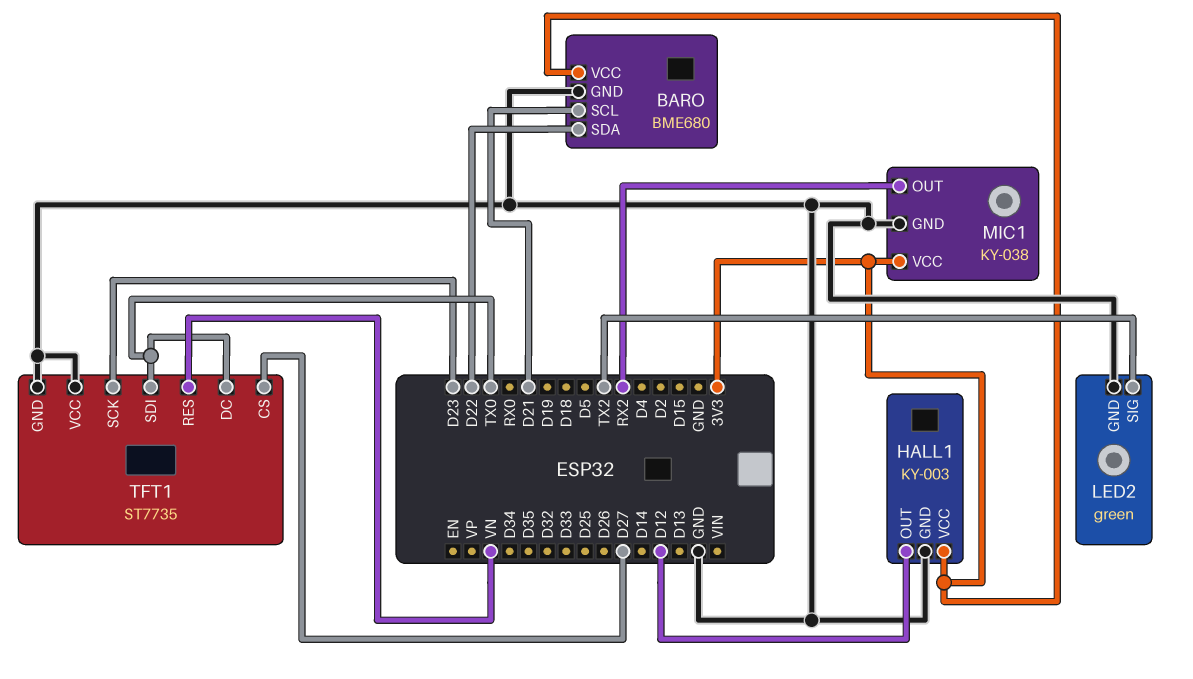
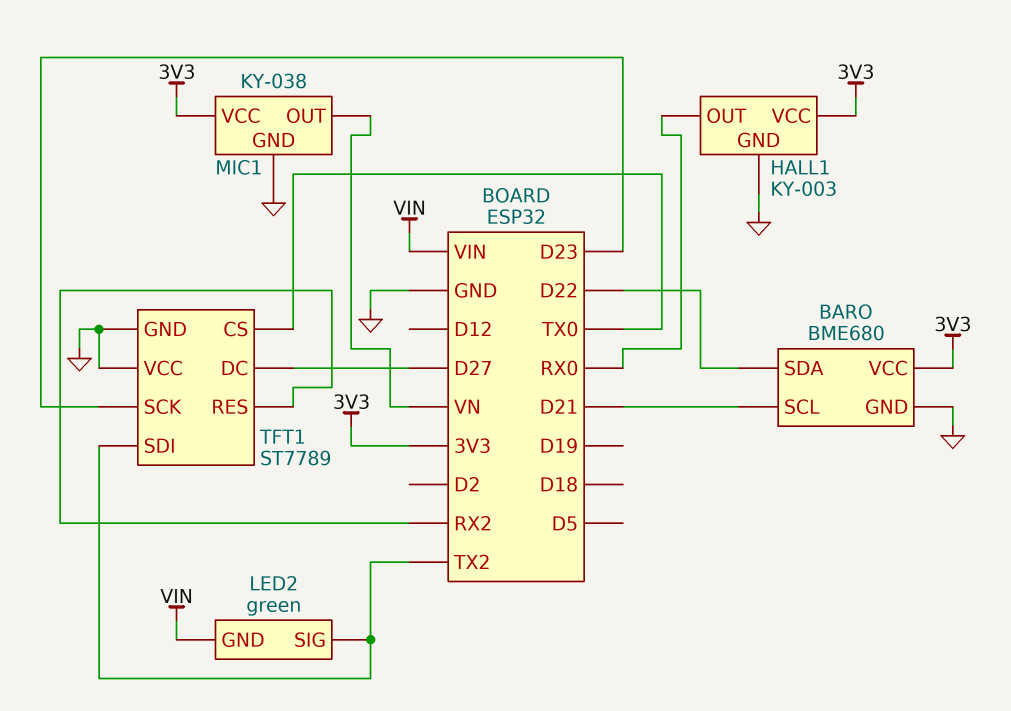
HALL1 pin OUT: D12 -> RX0
LED2 pin GND: GND -> VIN
MIC1 pin OUT: RX2 -> VN
TFT1: ST7735 -> ST7789
TFT1 pin CS: D27 -> TX0
TFT1 pin DC: TX0 -> D27
TFT1 pin RES: VN -> RX2
TFT1 pin SDI: TX0 -> TX2

